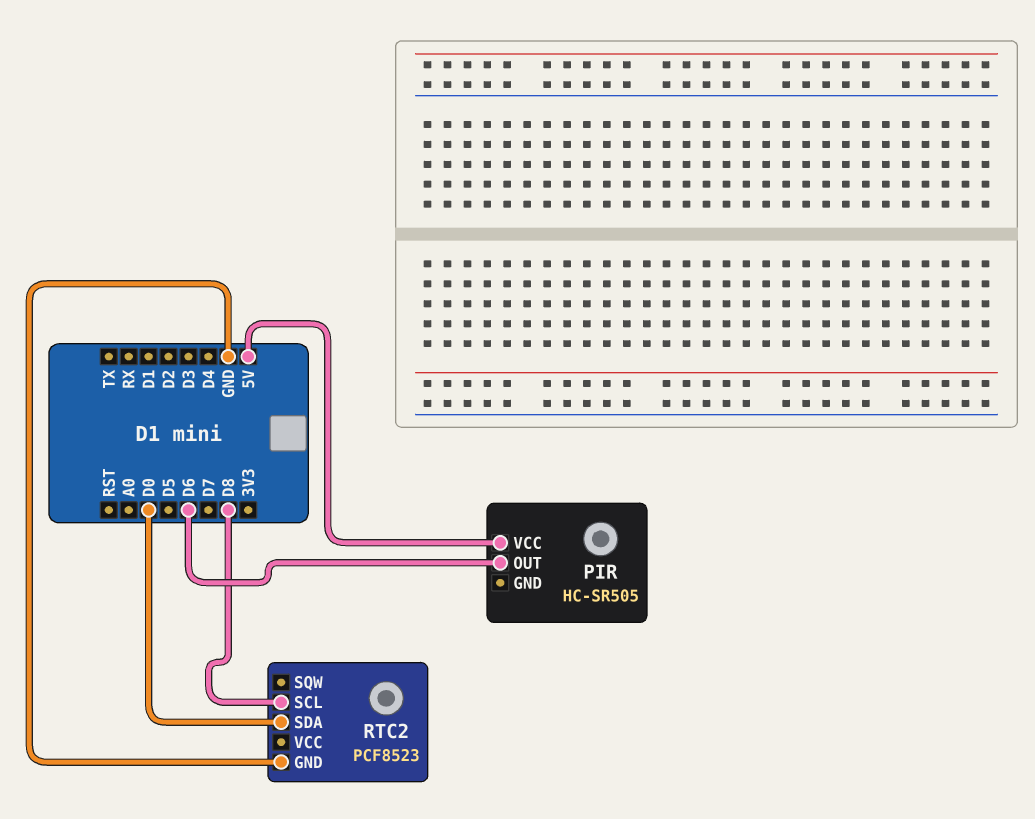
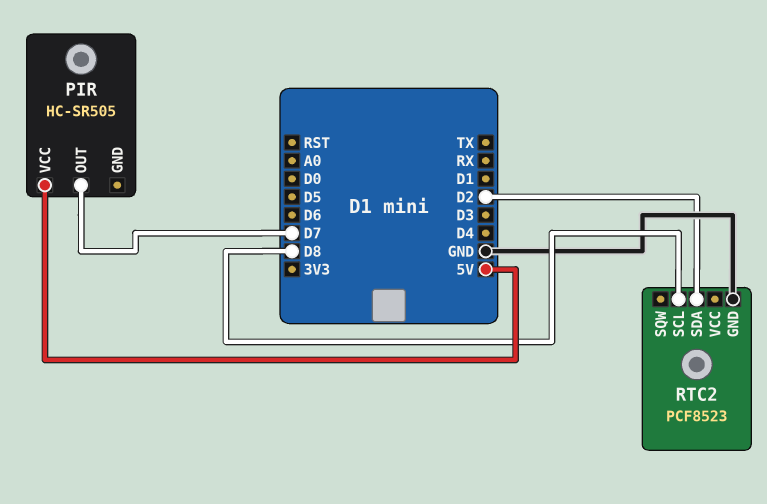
PIR pin OUT: D6 -> D7
RTC2 pin SDA: D0 -> D2

